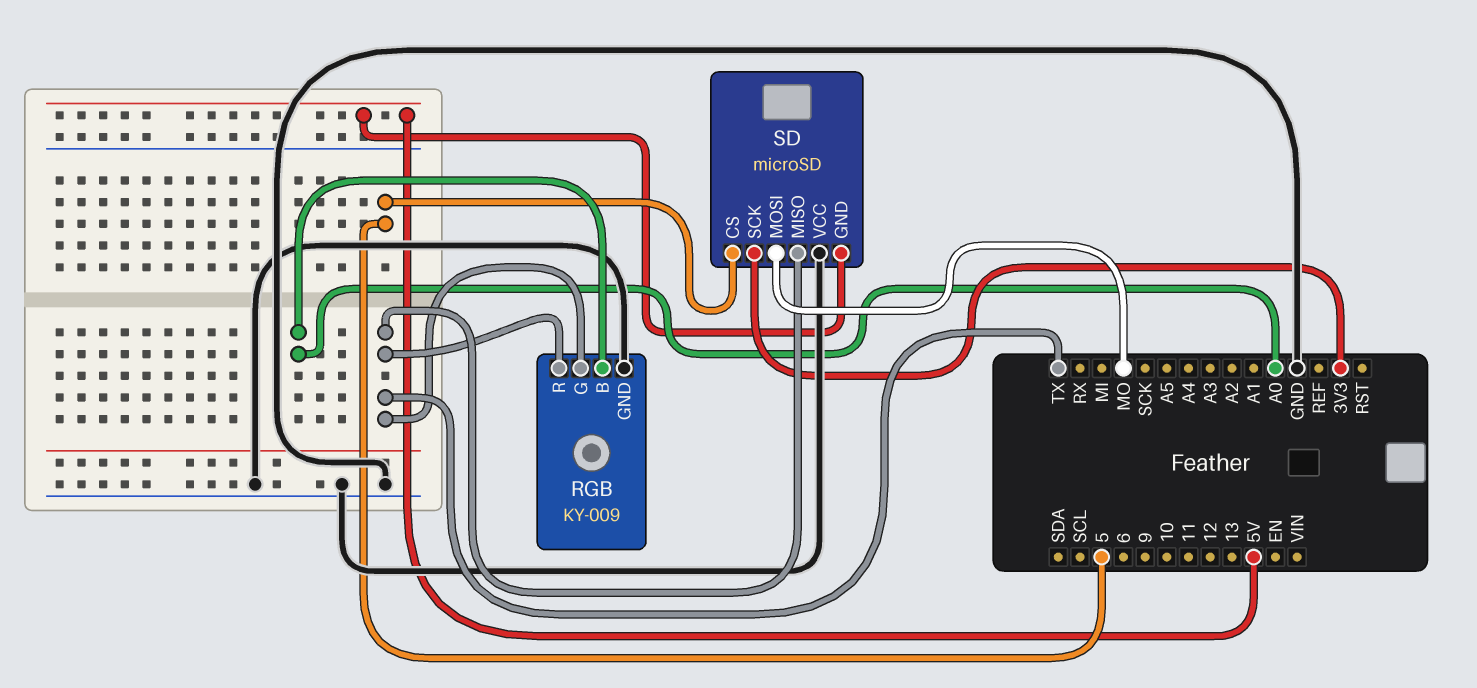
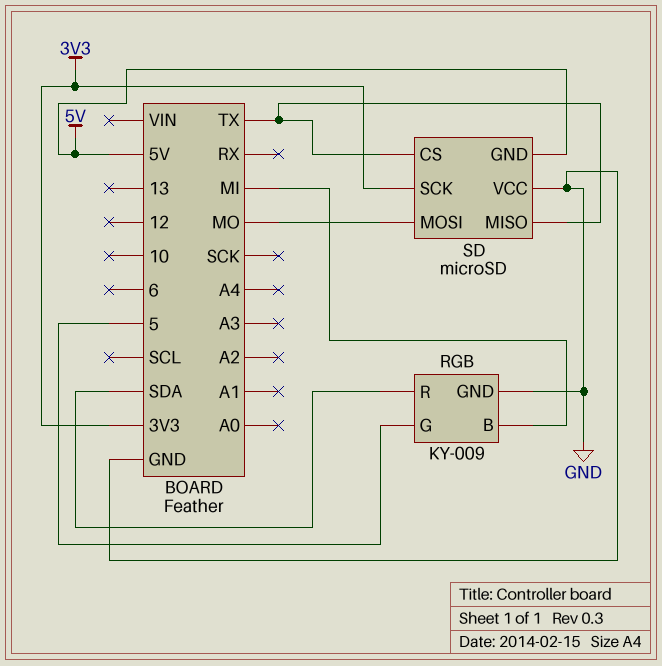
RGB pin B: A0 -> MI
RGB pin G: TX -> 5
RGB pin R: TX -> SDA
SD pin CS: 5 -> TX

